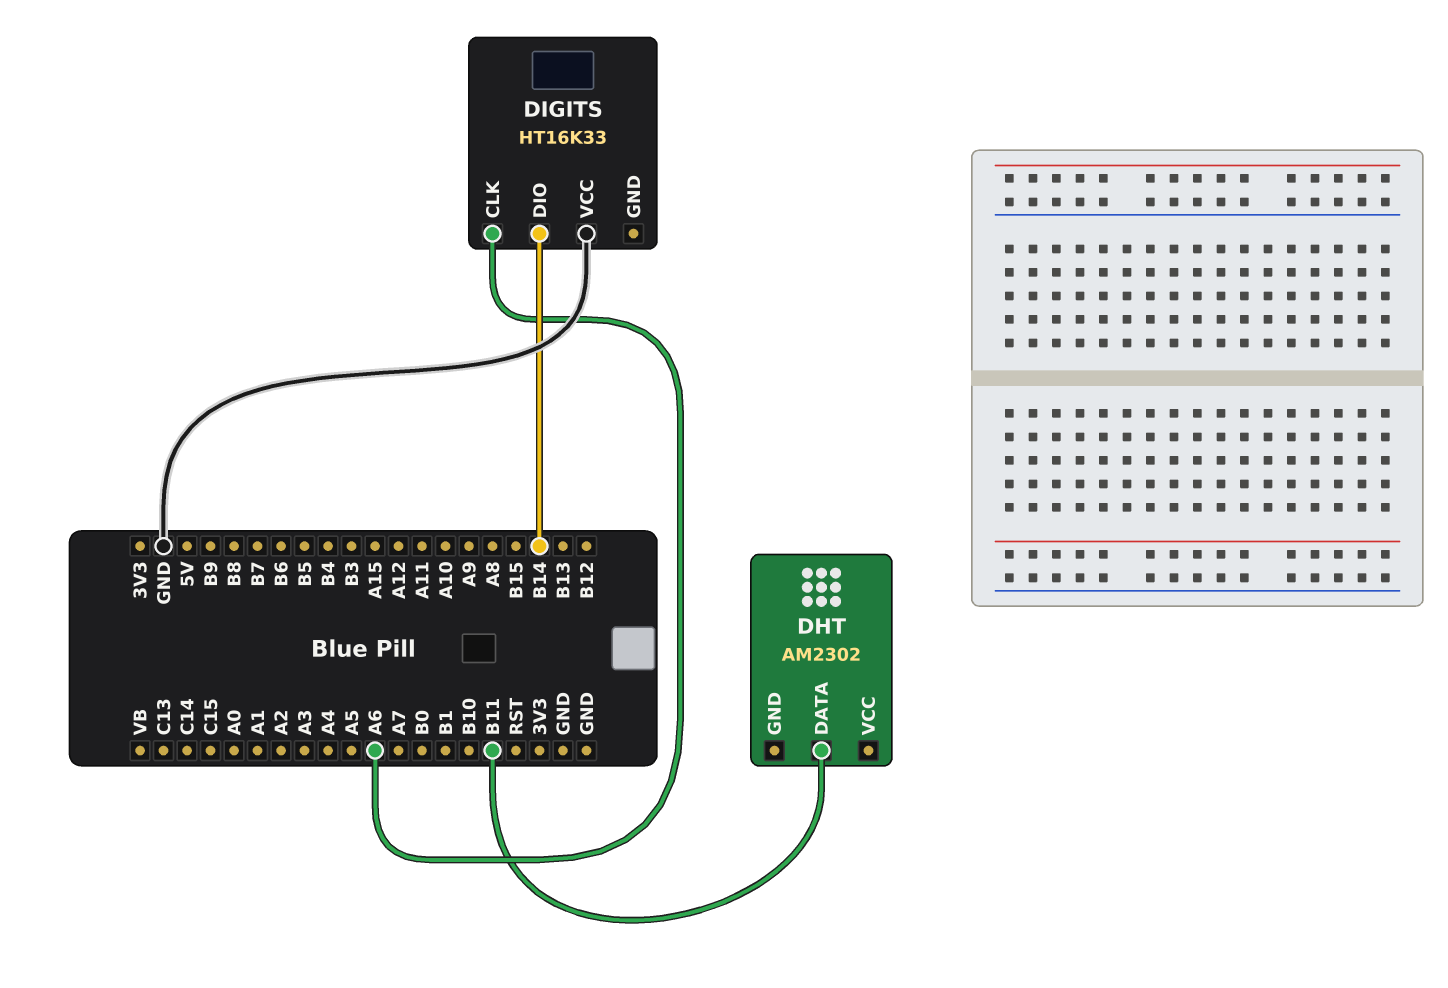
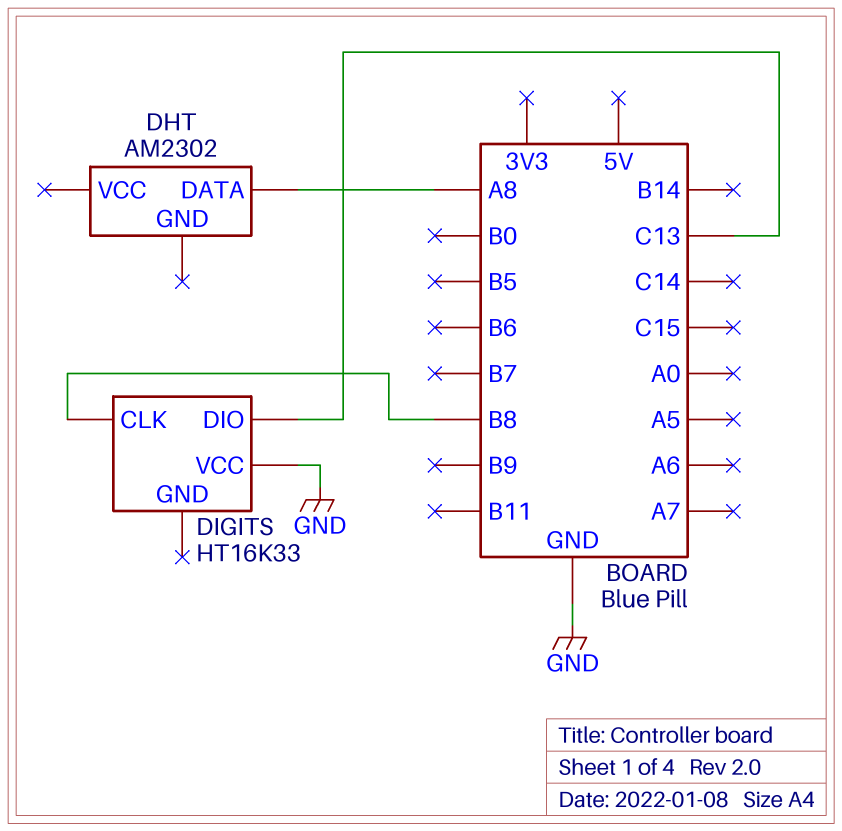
DHT pin DATA: B11 -> A8
DIGITS pin CLK: A6 -> B8
DIGITS pin DIO: B14 -> C13

